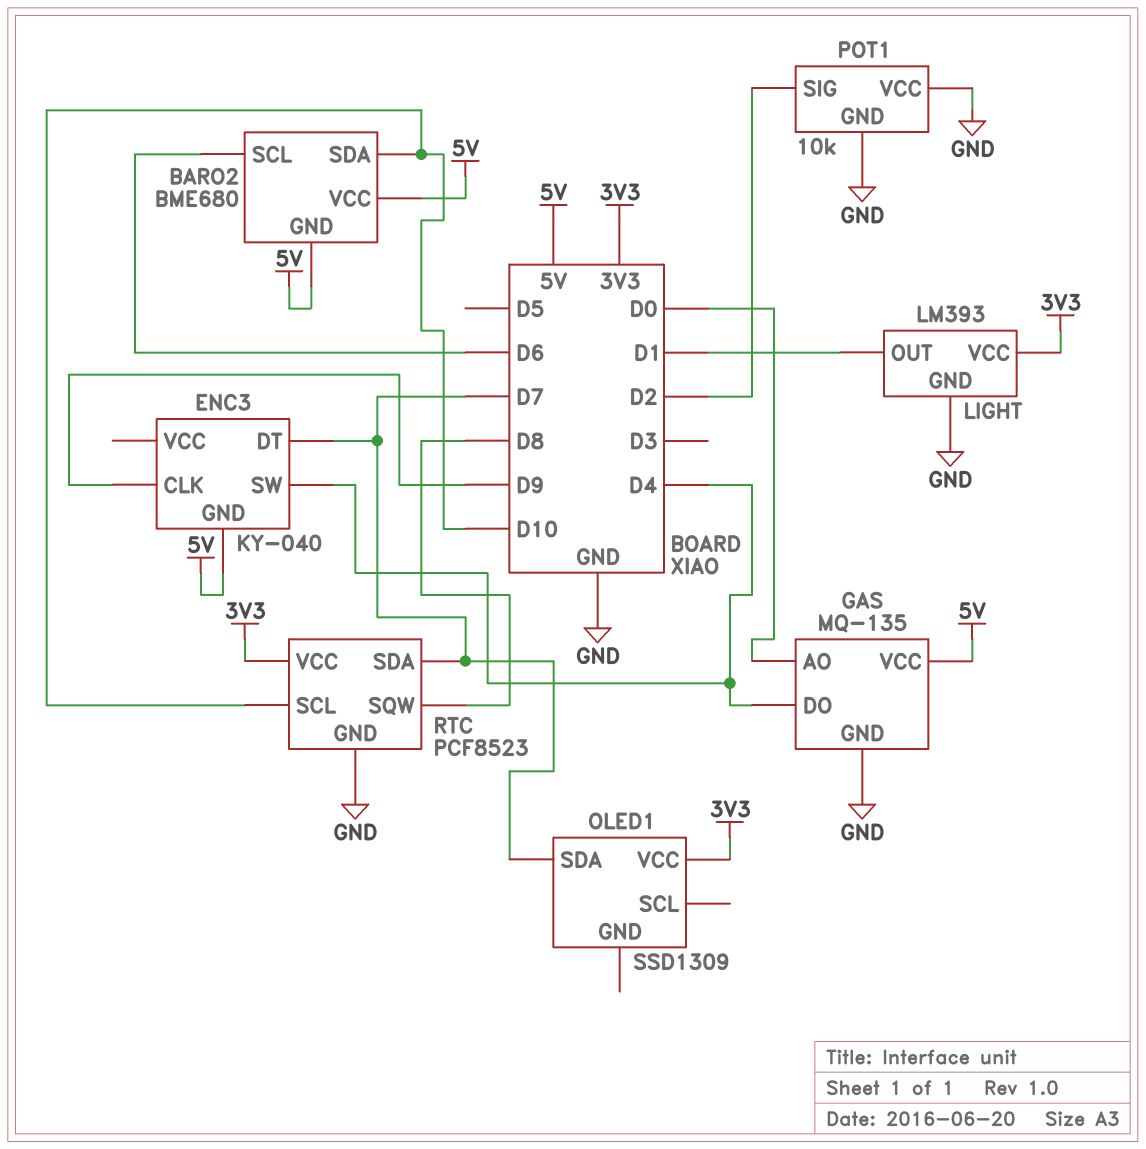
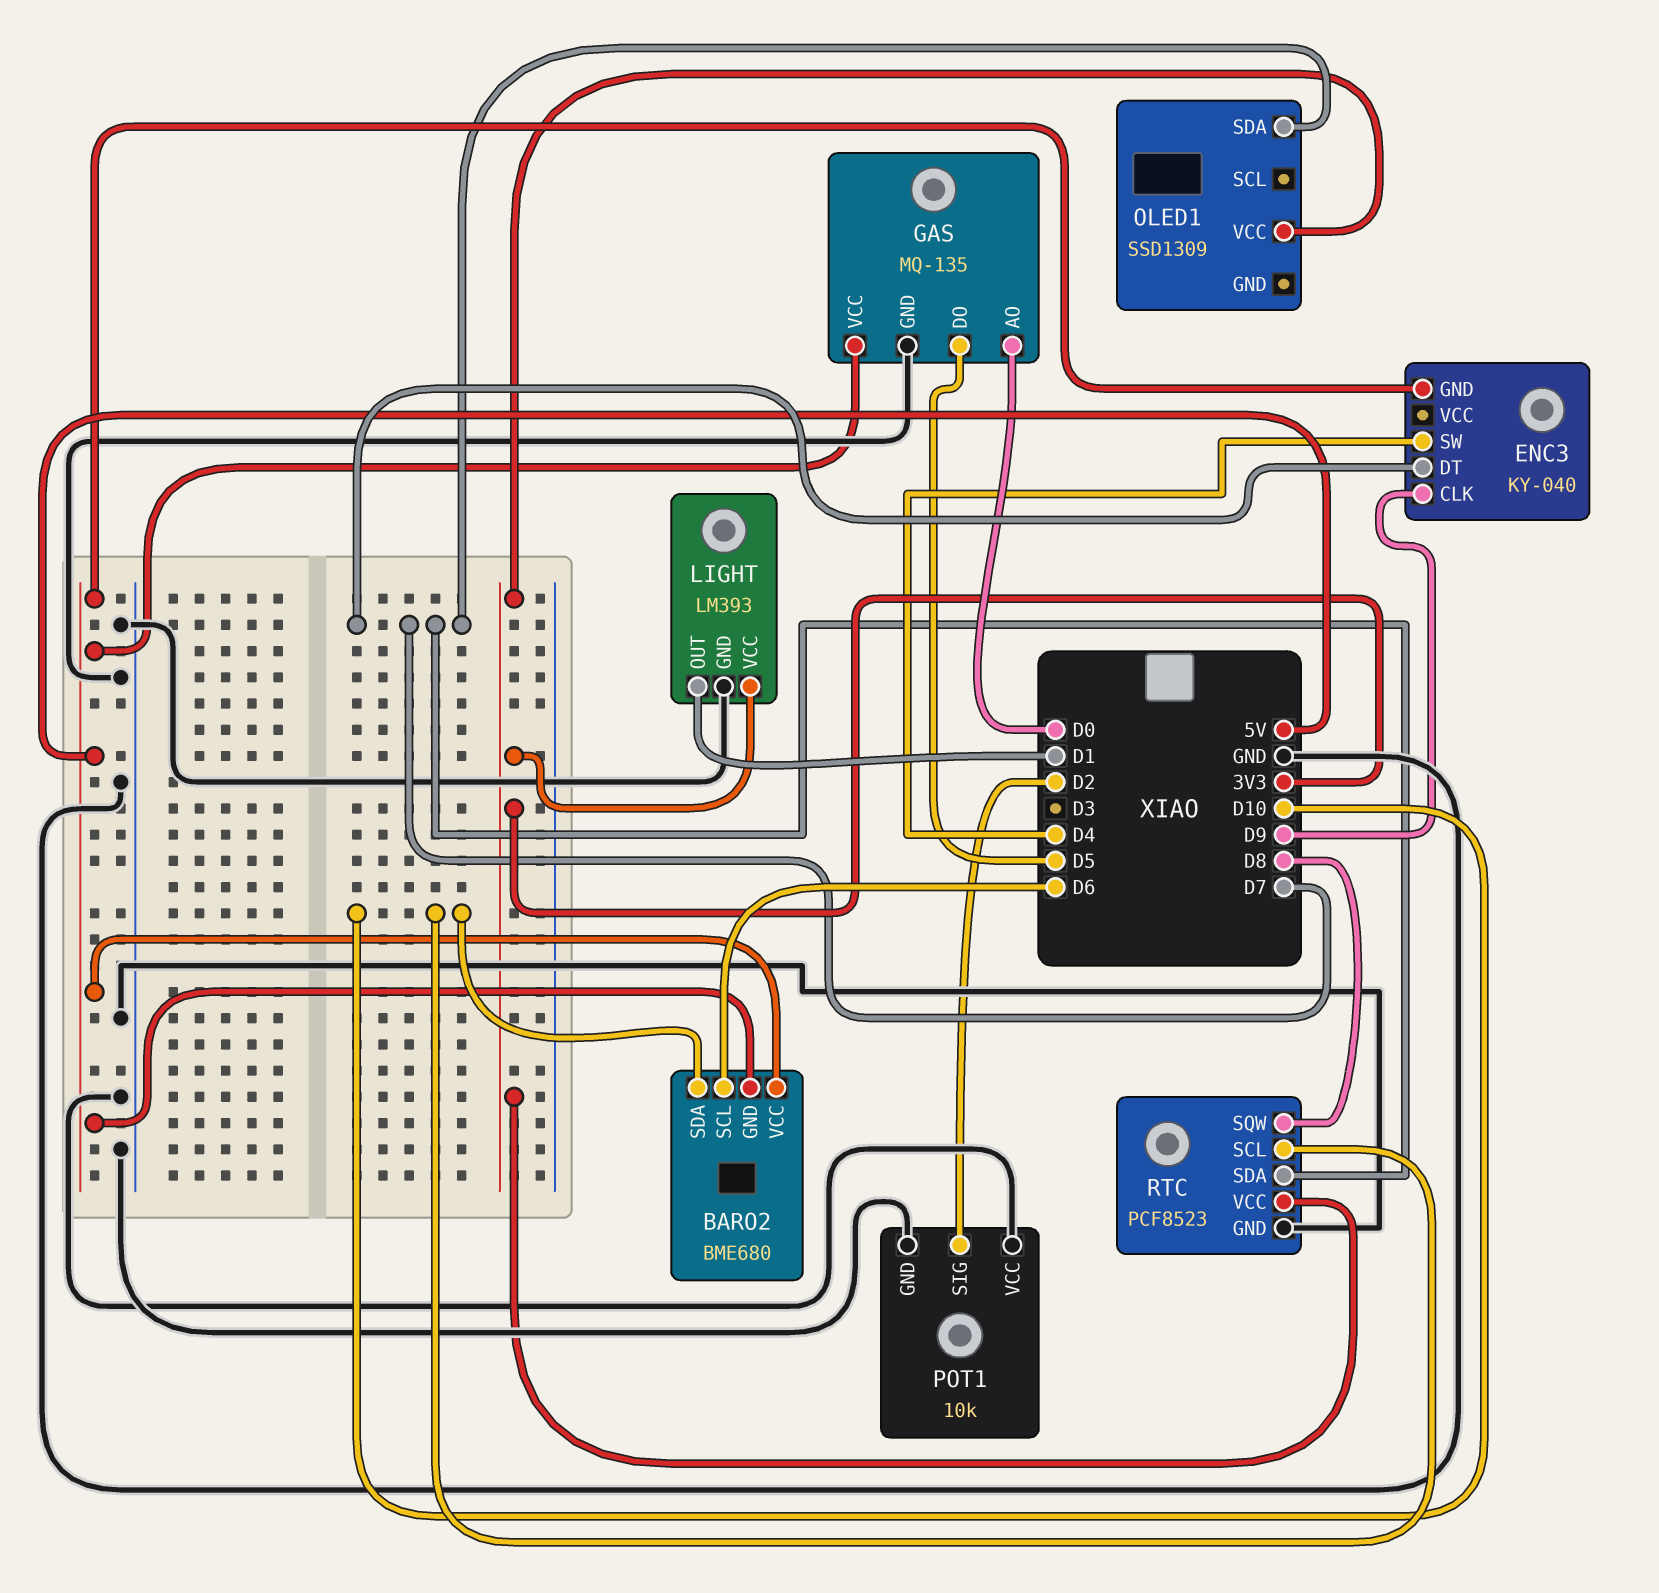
GAS pin DO: D4 -> D5

